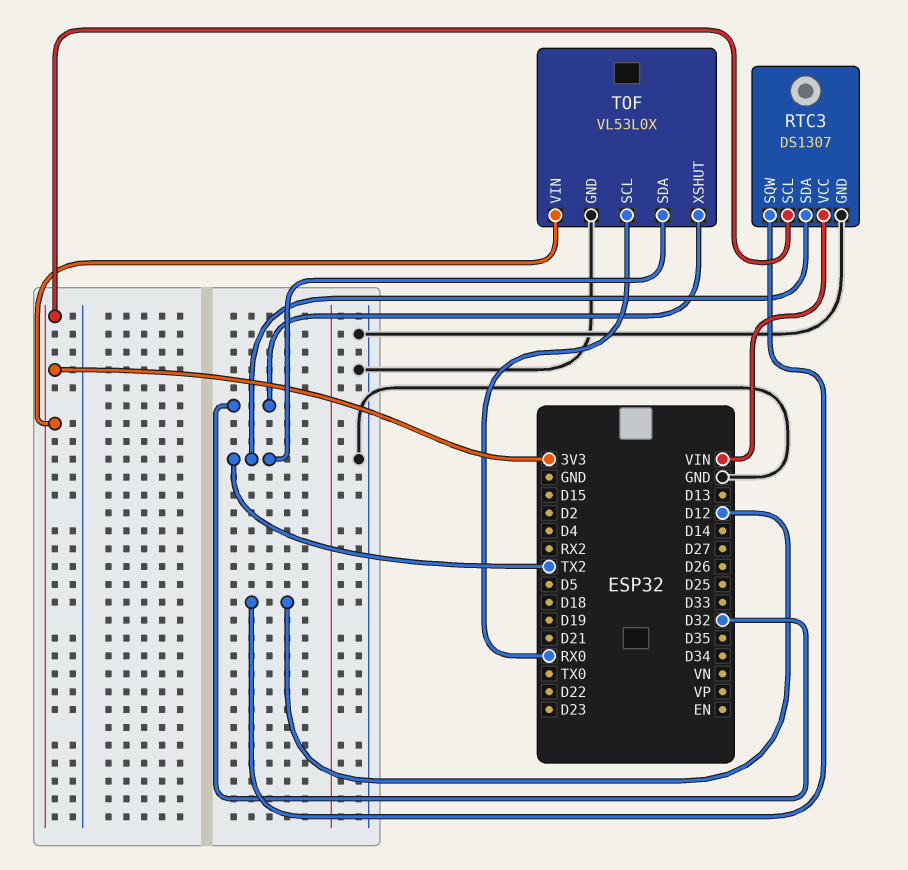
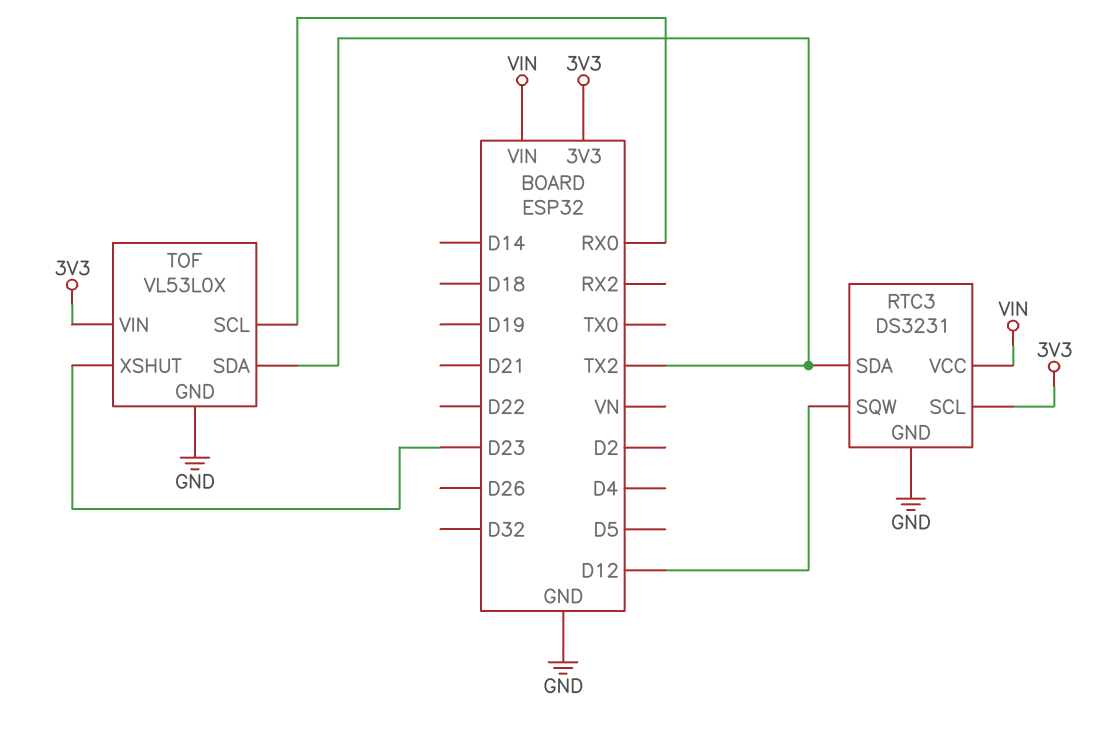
RTC3: DS1307 -> DS3231
TOF pin XSHUT: D32 -> D23

